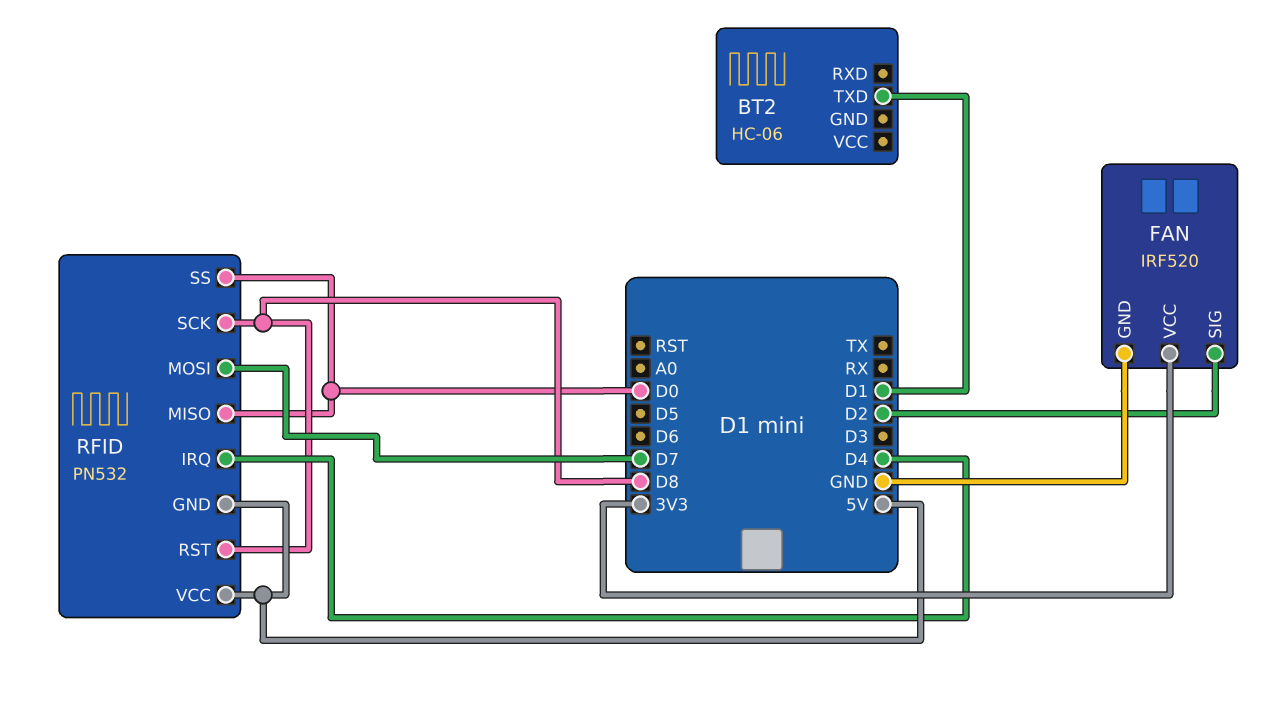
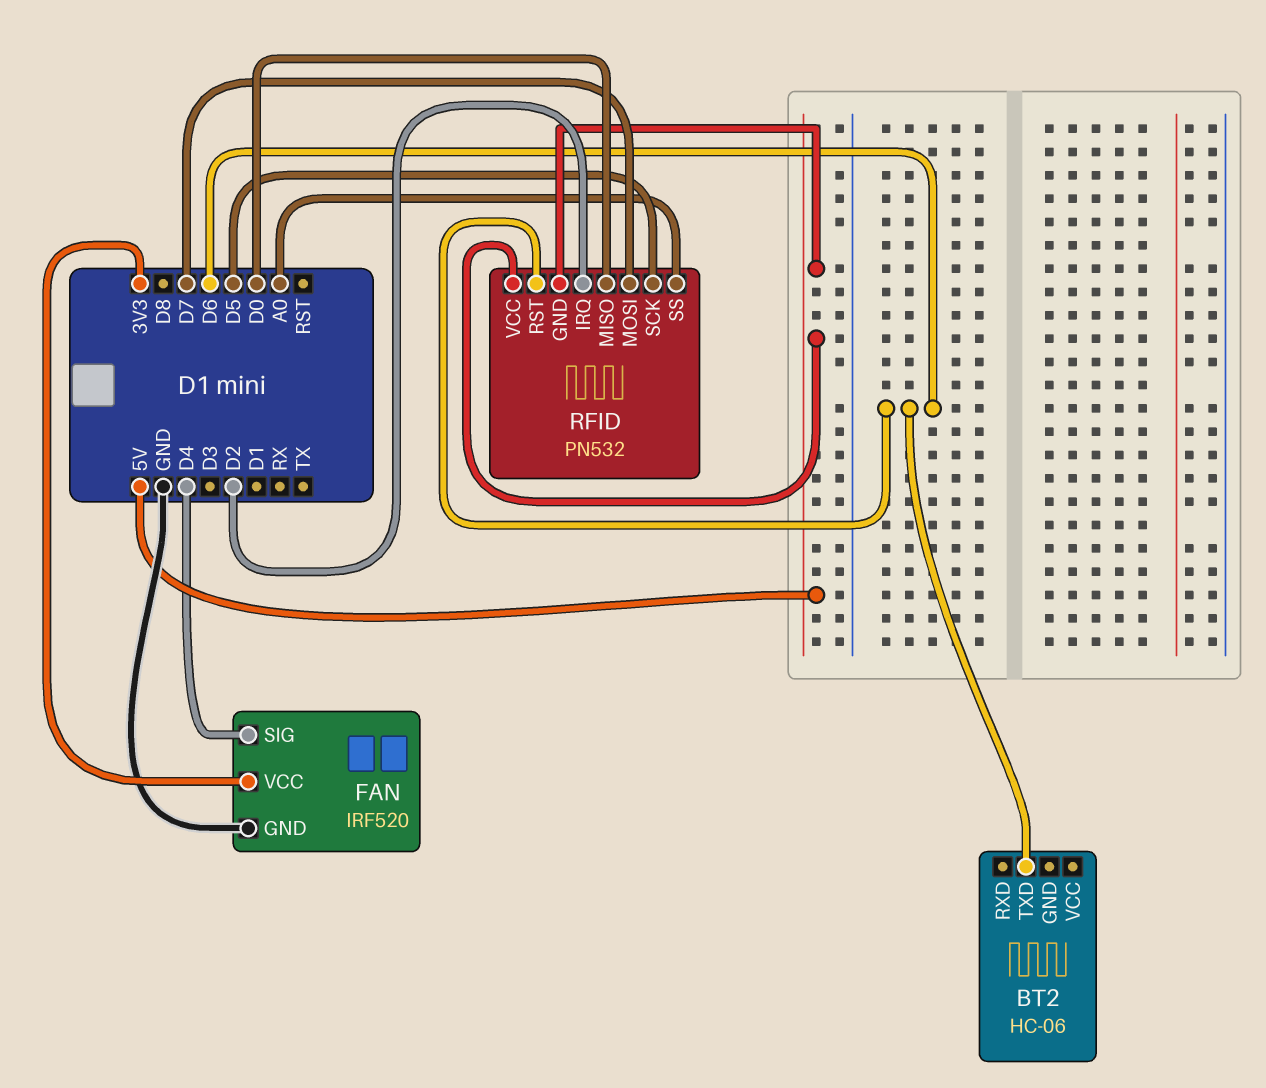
BT2 pin TXD: D1 -> D6
FAN pin SIG: D2 -> D4
RFID pin IRQ: D4 -> D2
RFID pin RST: D8 -> D6
RFID pin SCK: D8 -> D5
RFID pin SS: D0 -> A0

